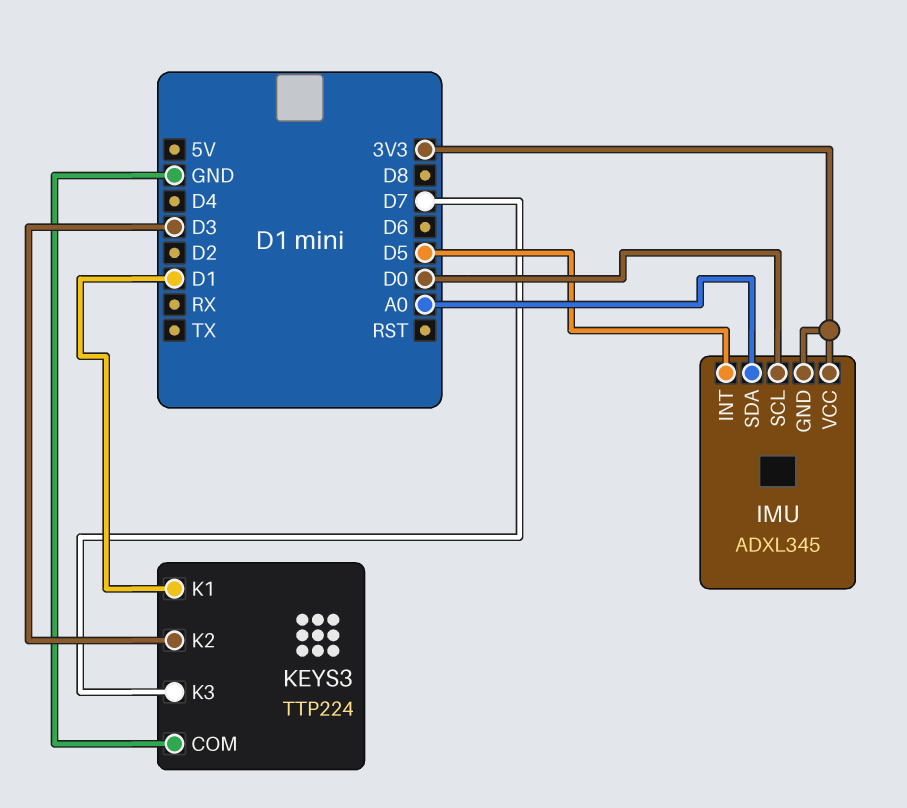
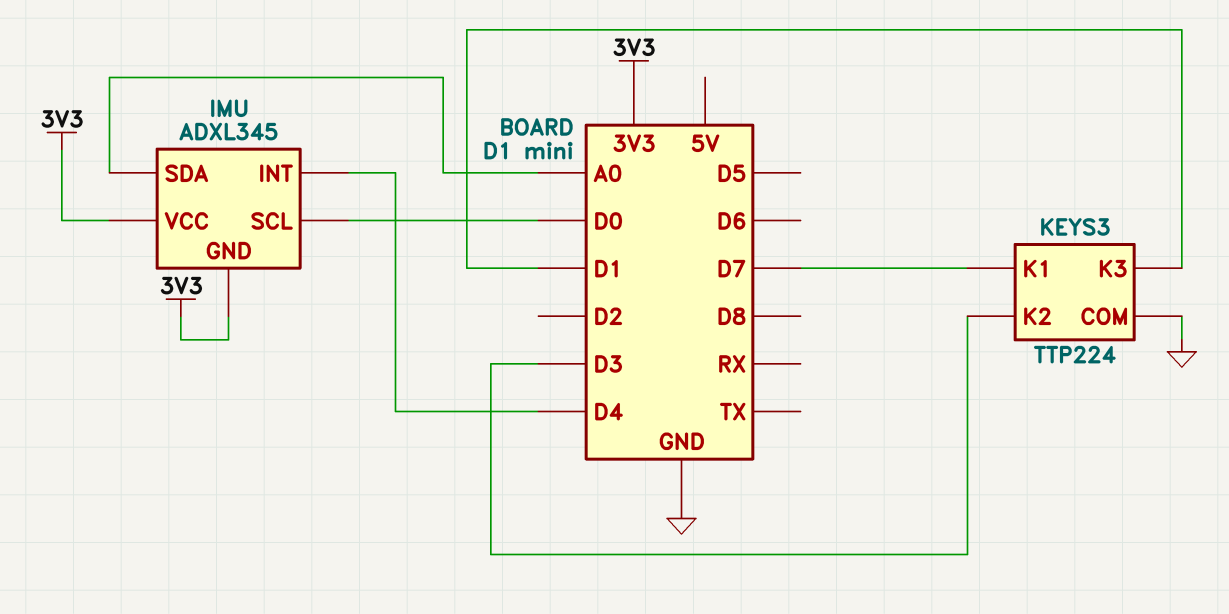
IMU pin INT: D5 -> D4
KEYS3 pin K1: D1 -> D7
KEYS3 pin K3: D7 -> D1

